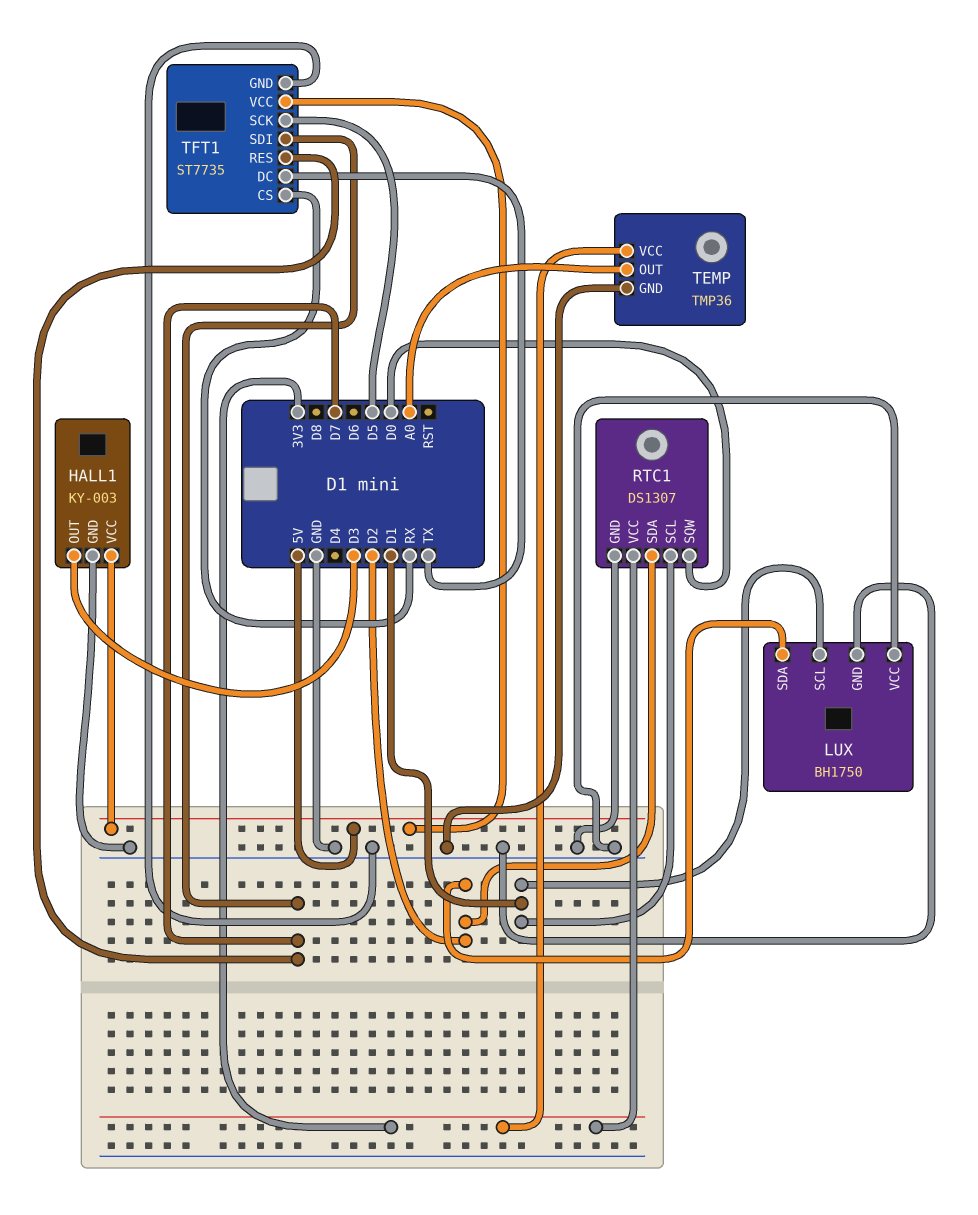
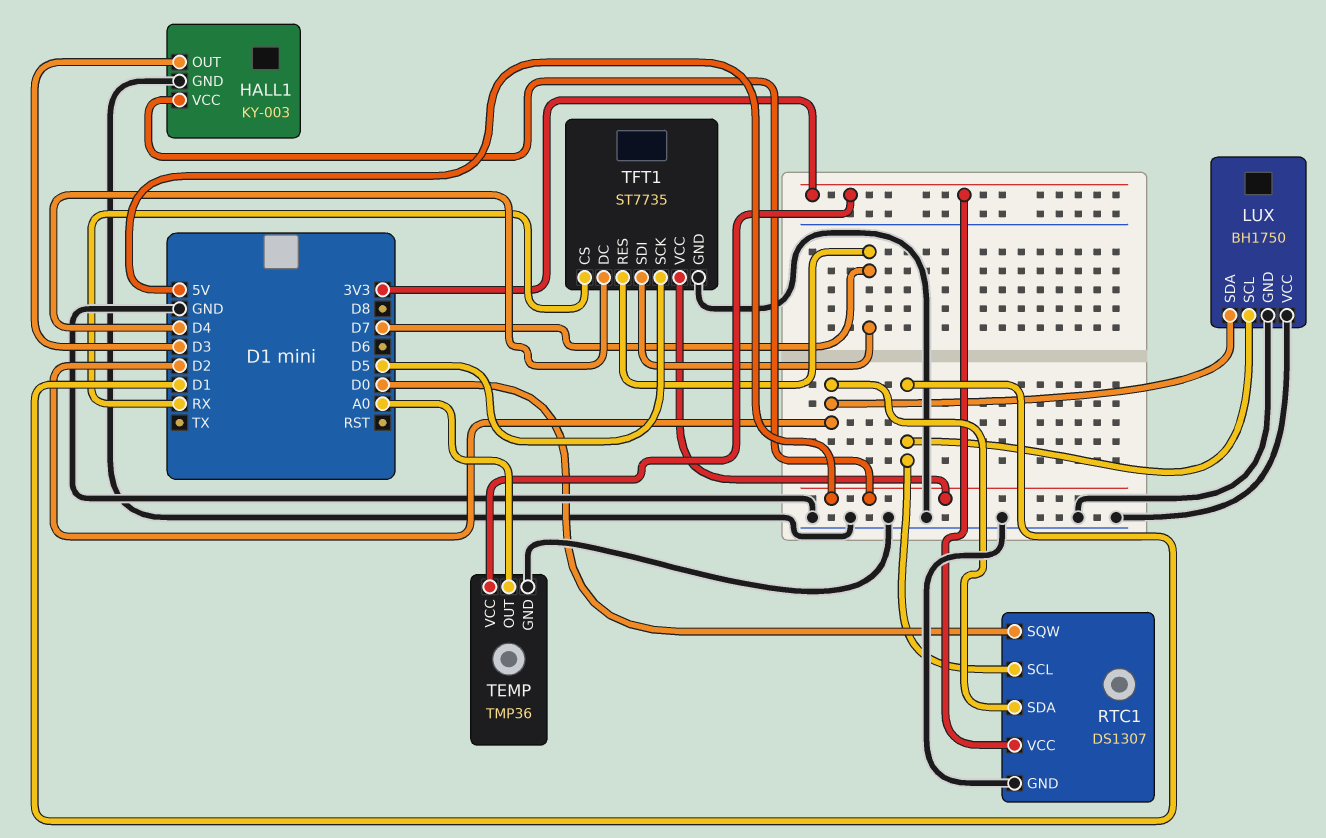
TFT1 pin DC: TX -> D4

